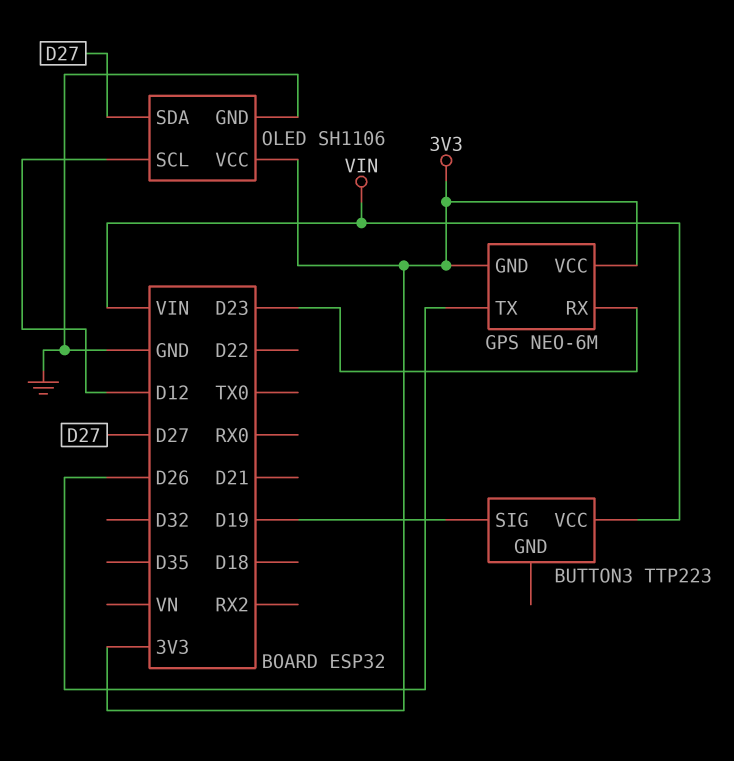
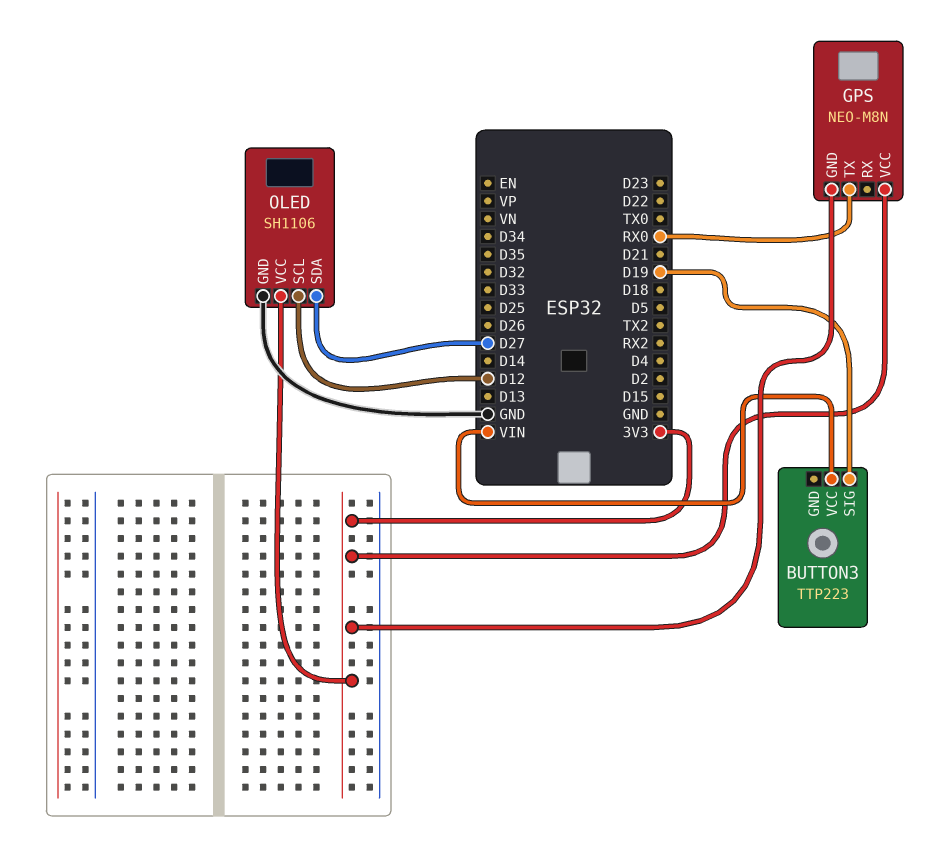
GPS: NEO-6M -> NEO-M8N
GPS pin RX: D23 -> none
GPS pin TX: D26 -> RX0

